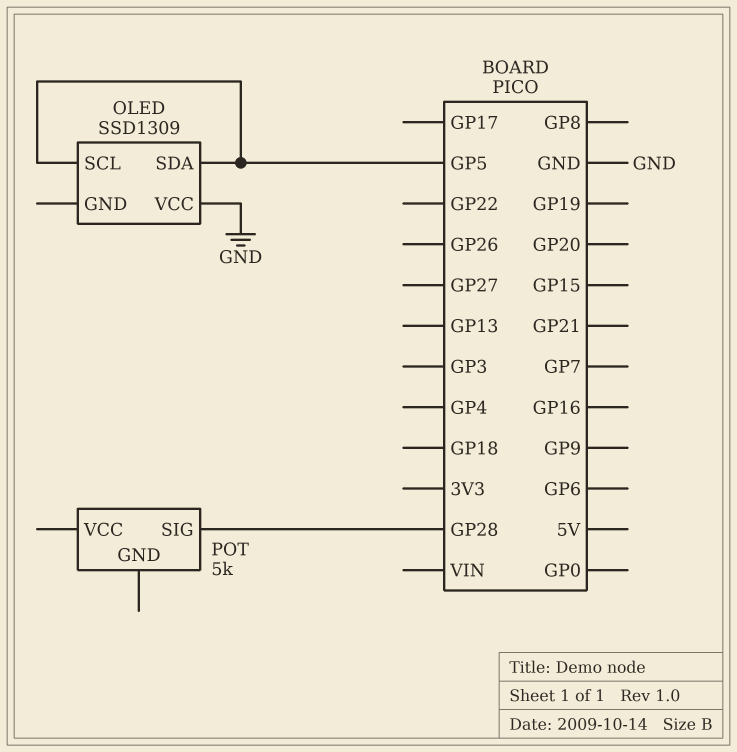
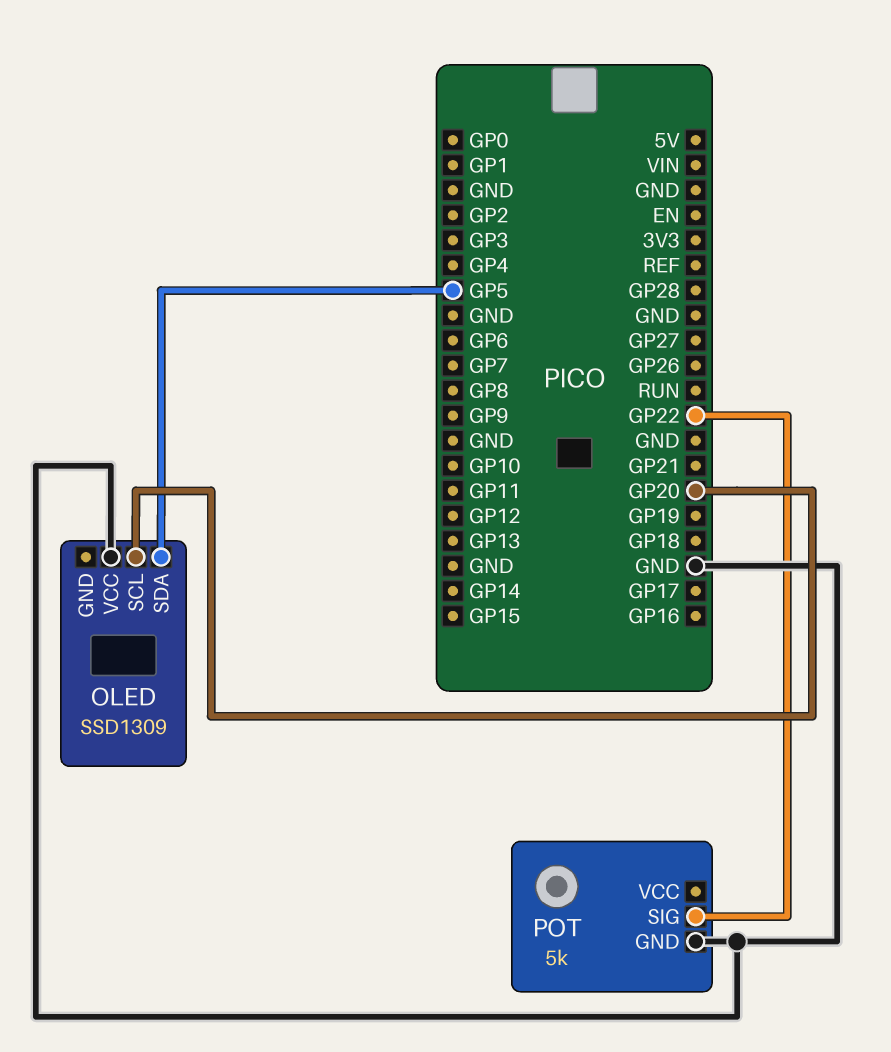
OLED pin SCL: GP5 -> GP20
POT pin GND: none -> GND
POT pin SIG: GP28 -> GP22

